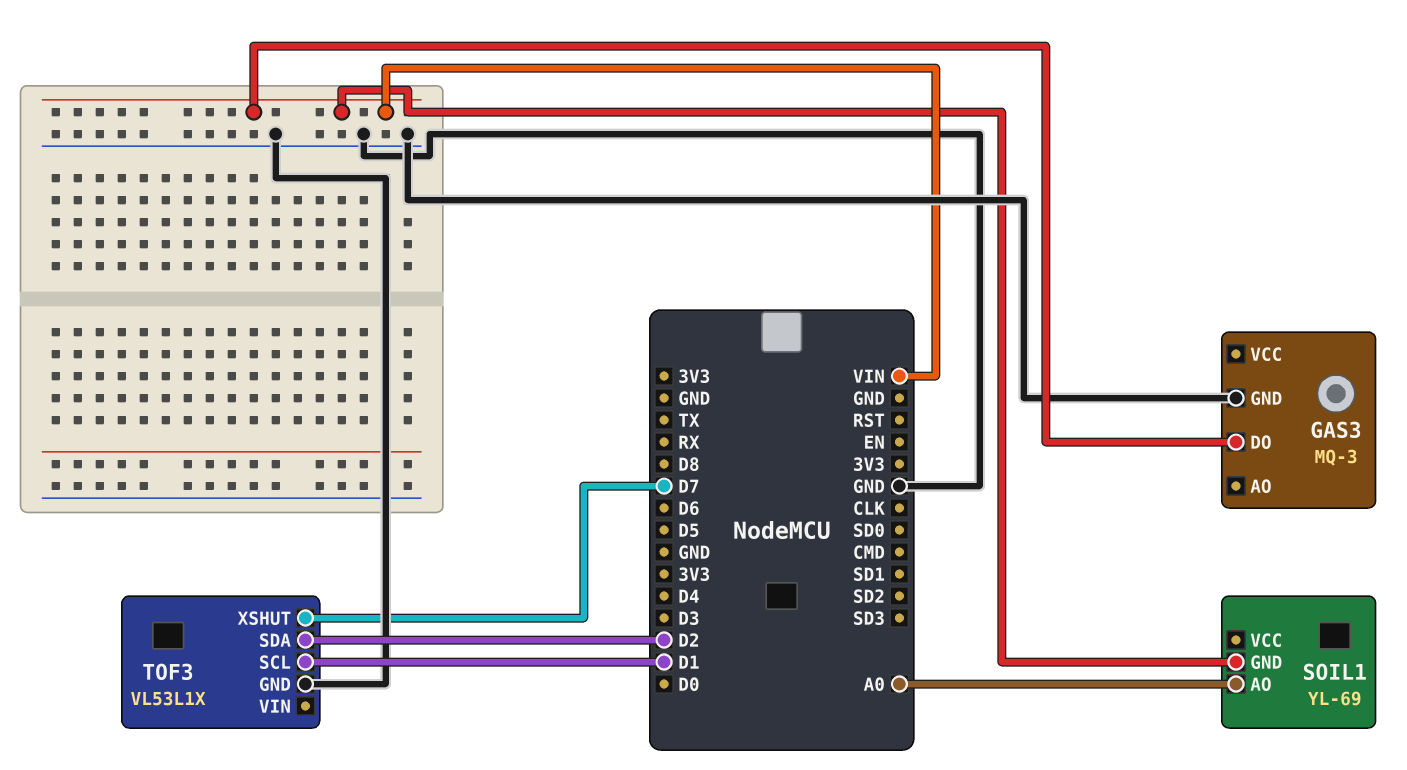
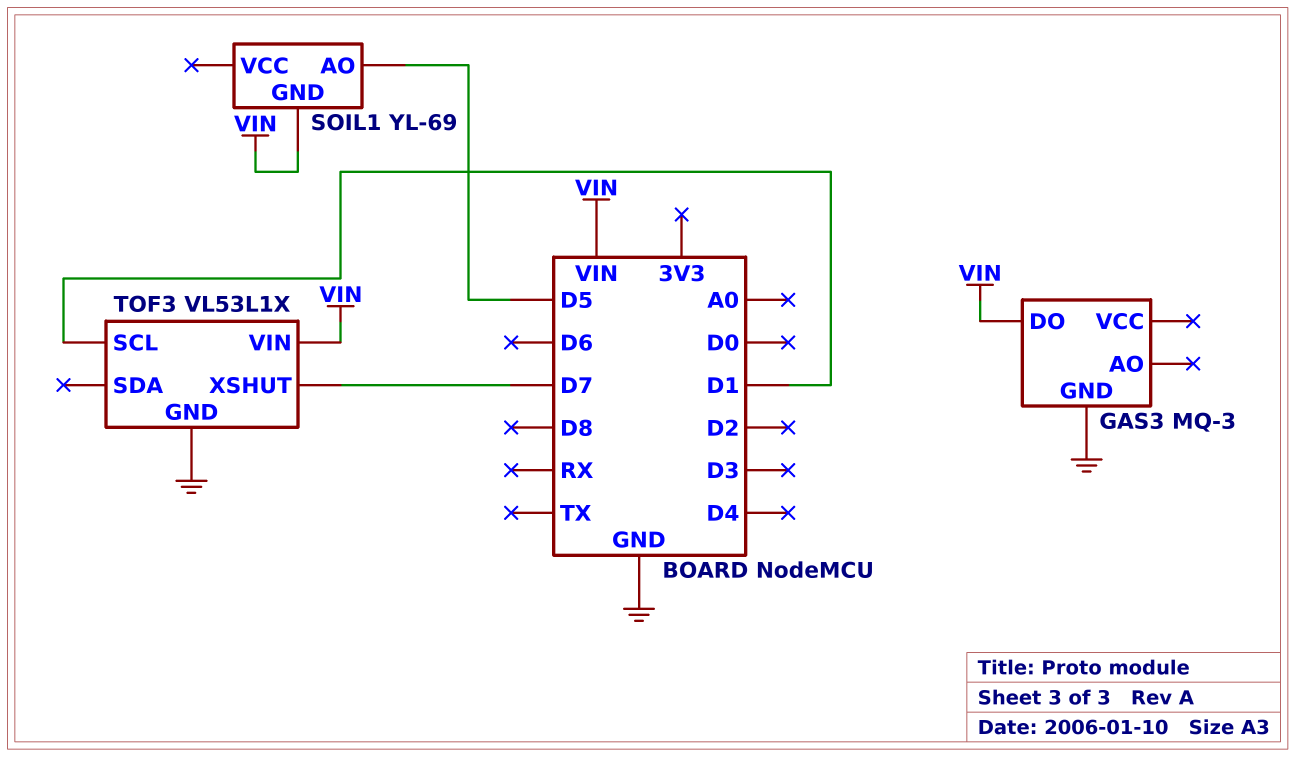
SOIL1 pin AO: A0 -> D5
TOF3 pin SDA: D2 -> none
TOF3 pin VIN: none -> VIN

